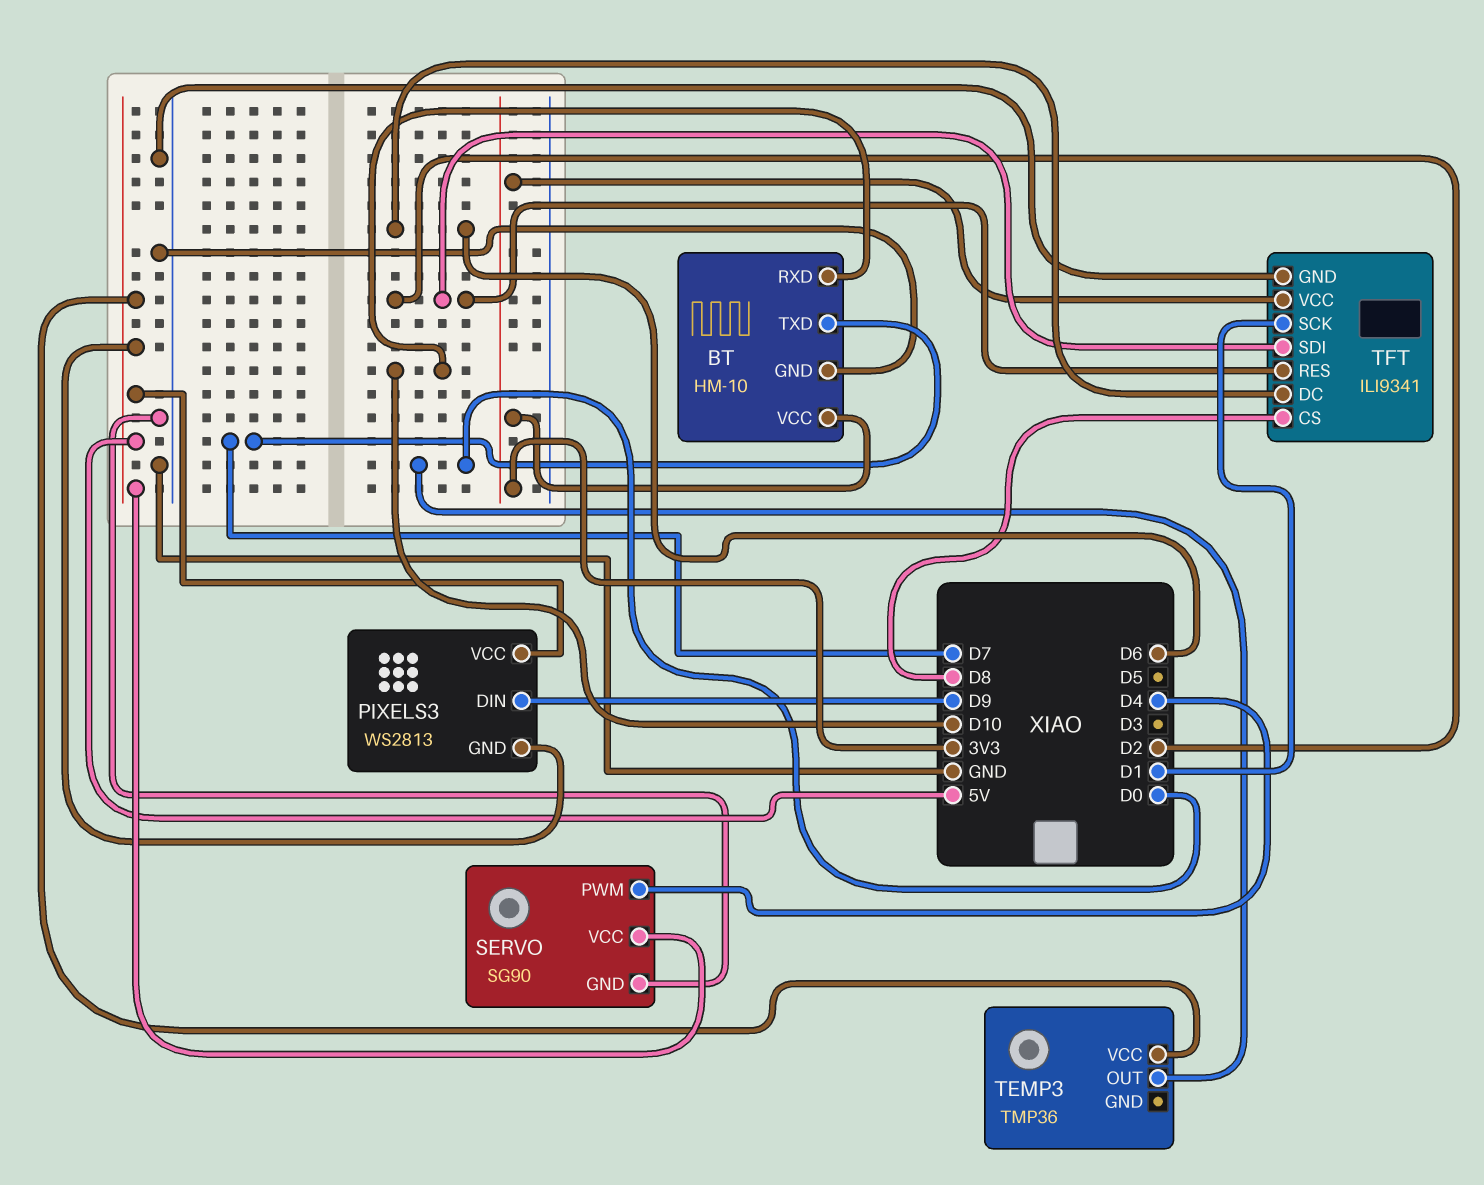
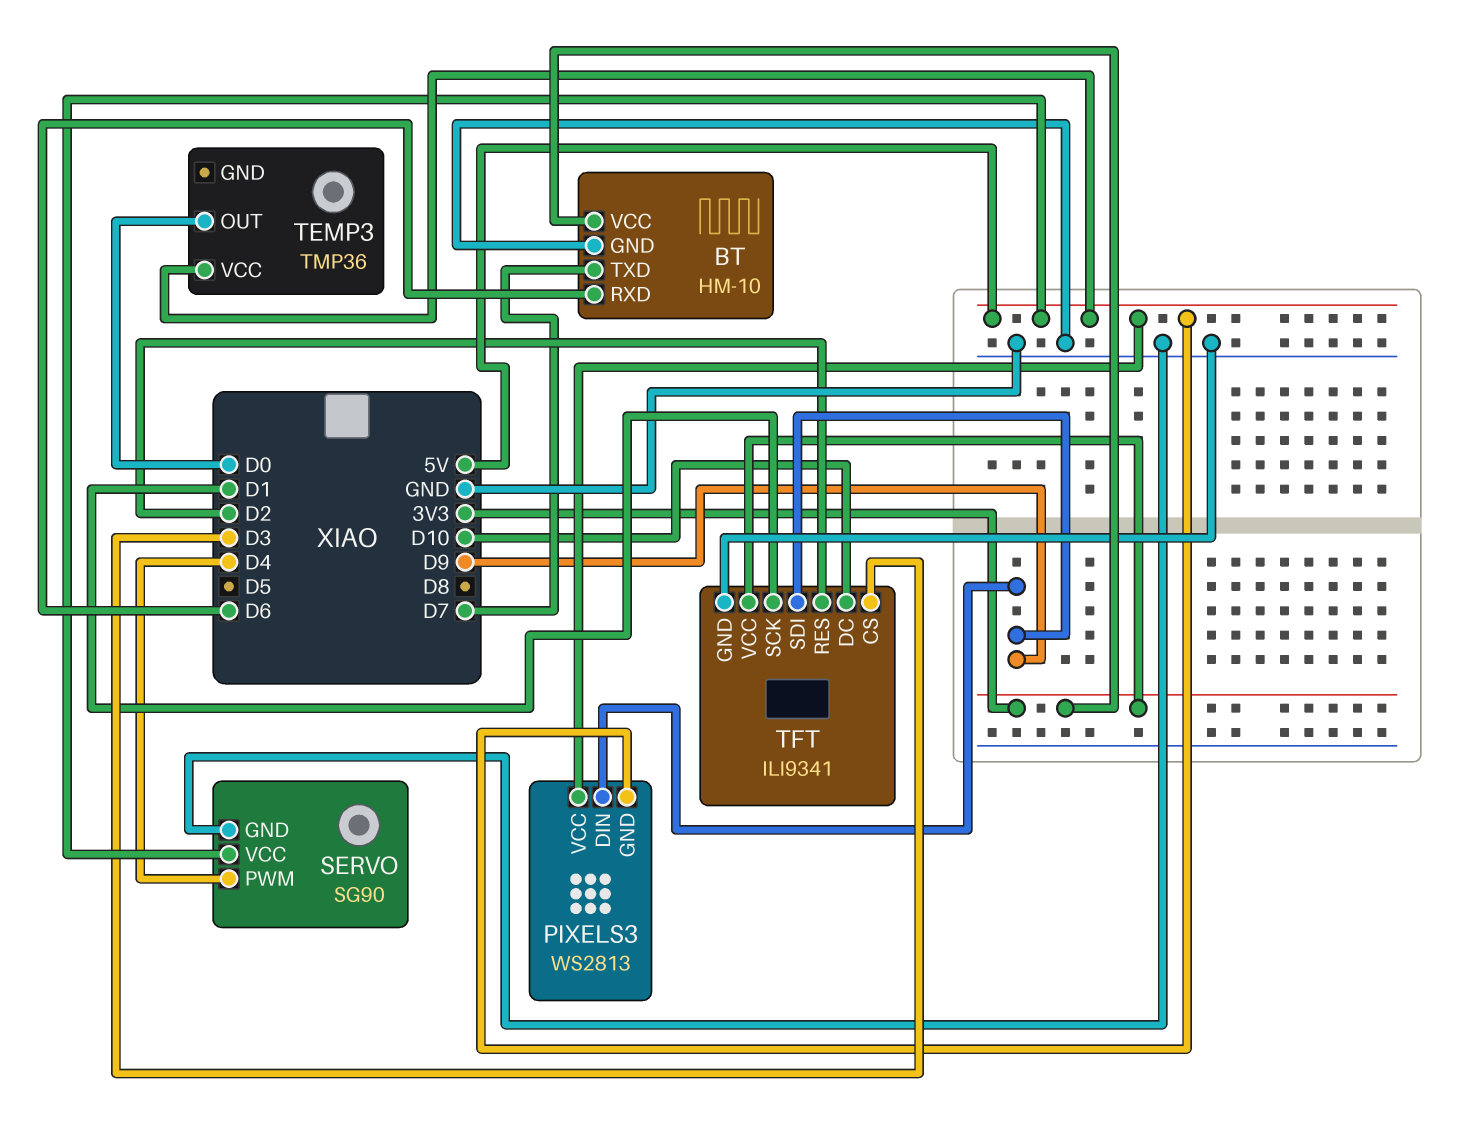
BT pin RXD: D10 -> D6
TFT pin CS: D8 -> D3
TFT pin DC: D6 -> D10
TFT pin SDI: D2 -> D9

